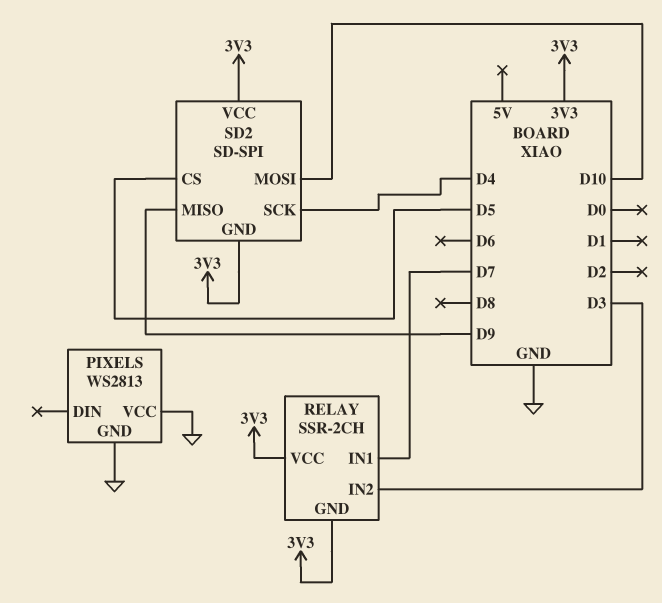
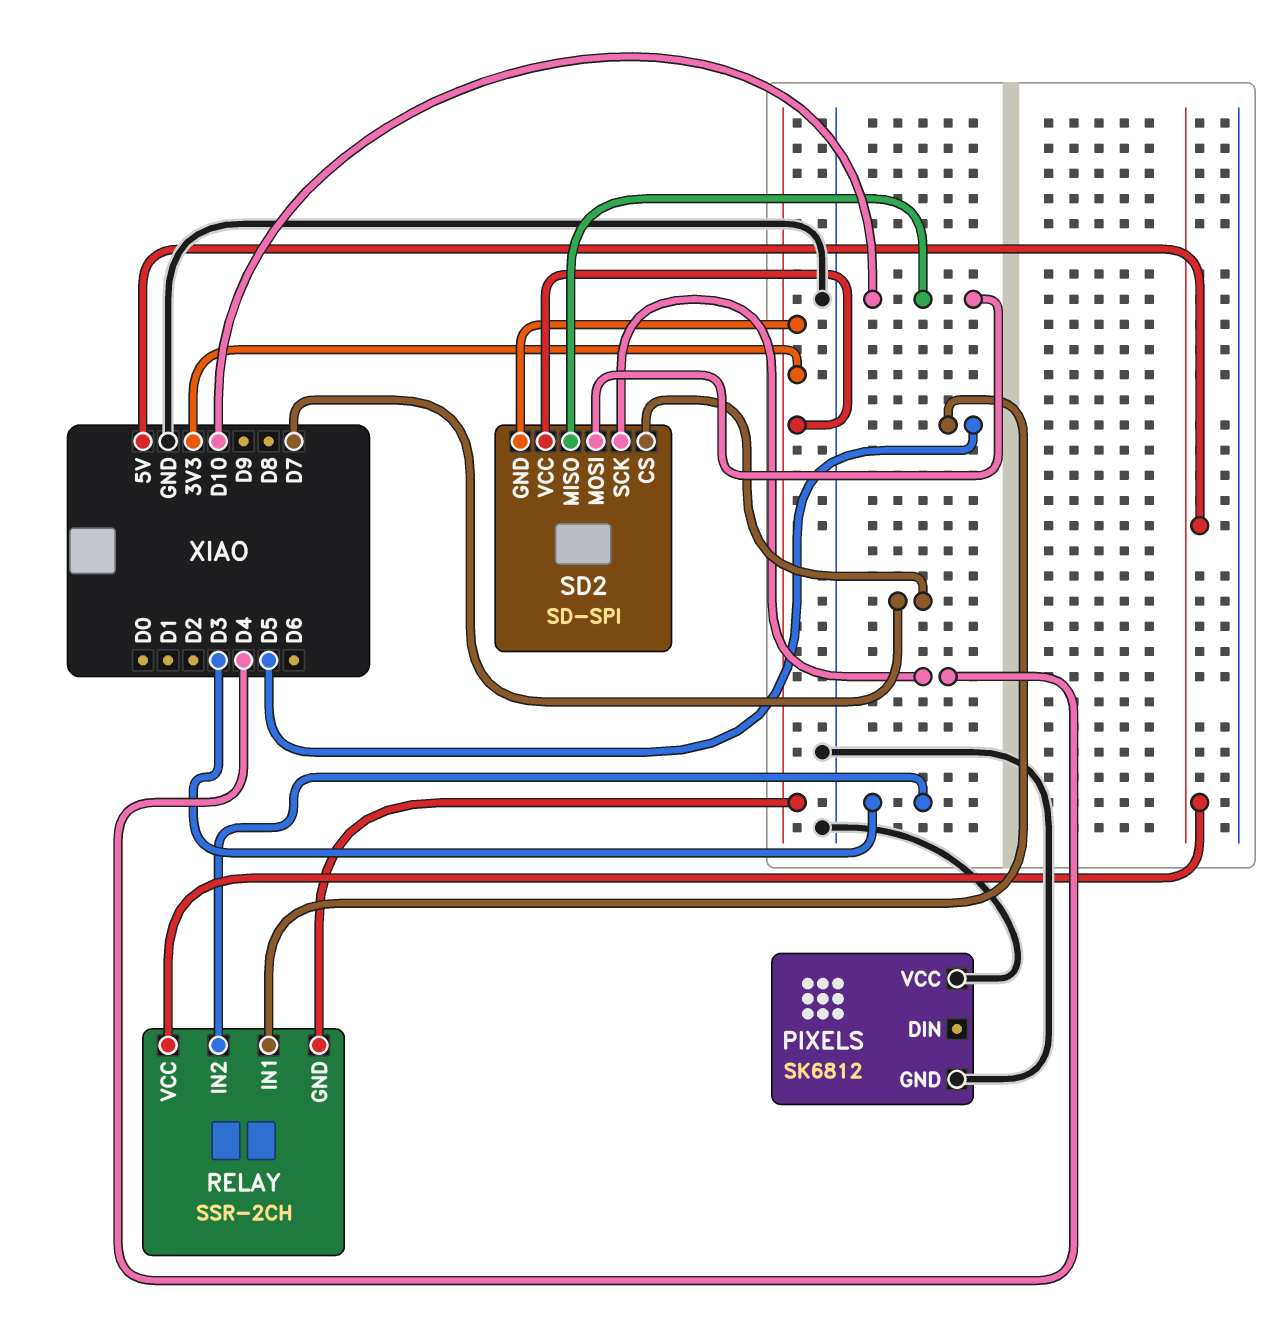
PIXELS: WS2813 -> SK6812
RELAY pin IN1: D7 -> D5
RELAY pin VCC: 3V3 -> 5V
SD2 pin CS: D5 -> D7
SD2 pin MISO: D9 -> D10

